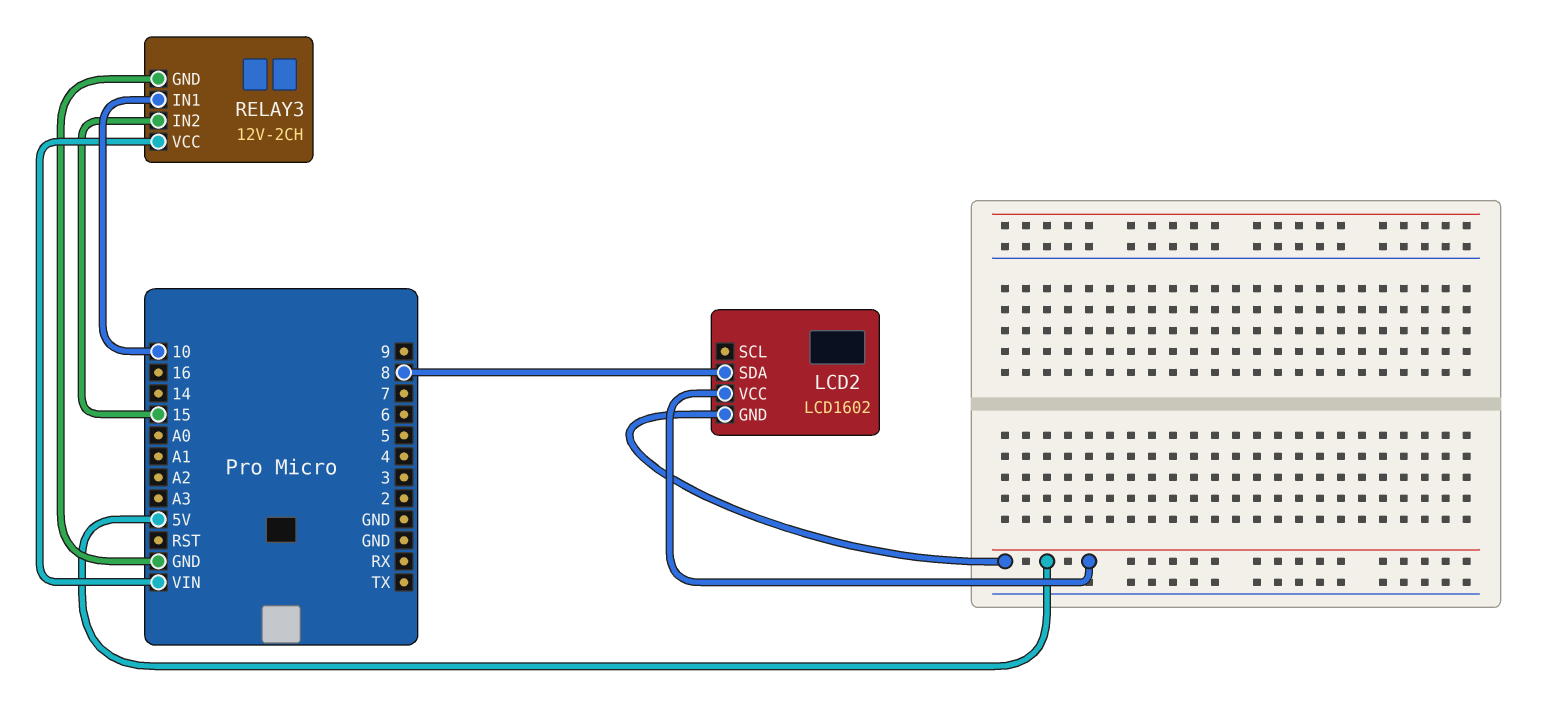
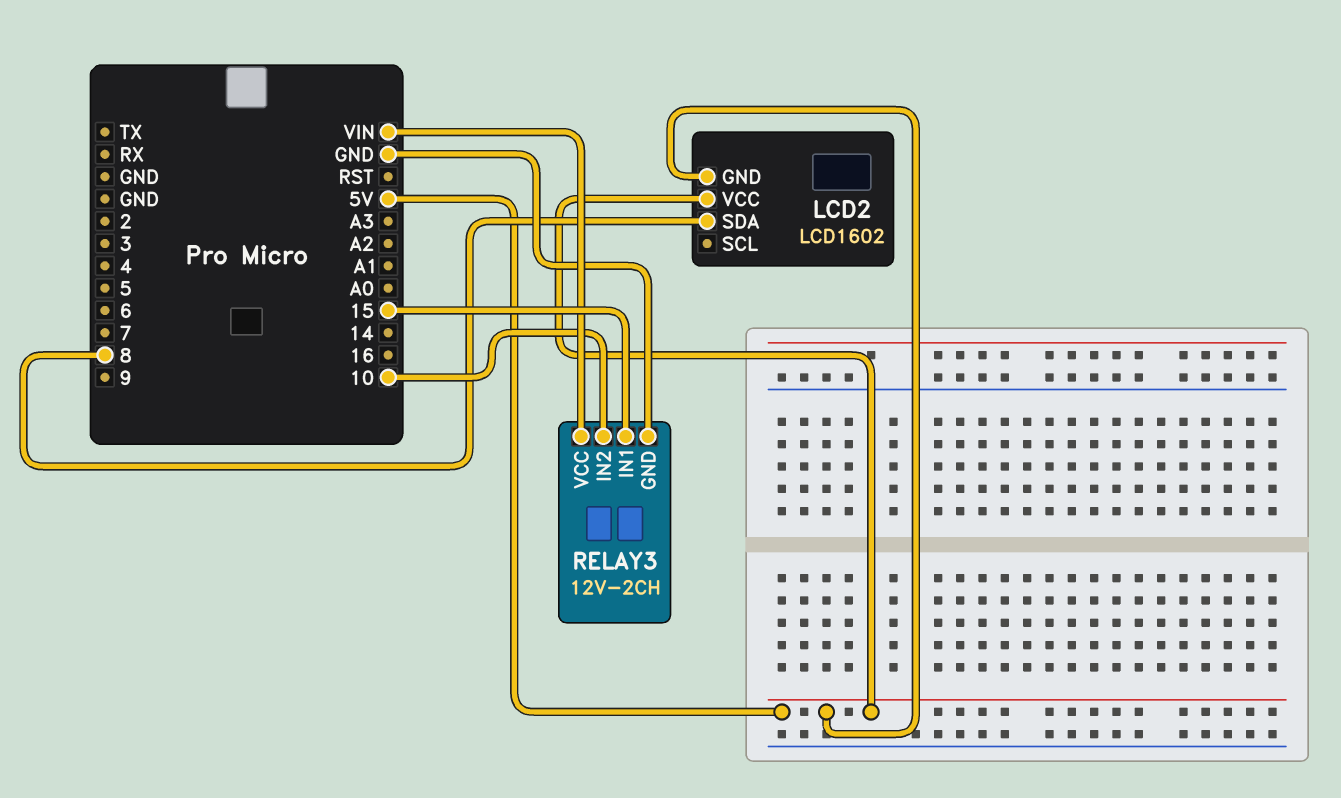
RELAY3 pin IN1: 10 -> 15
RELAY3 pin IN2: 15 -> 10

